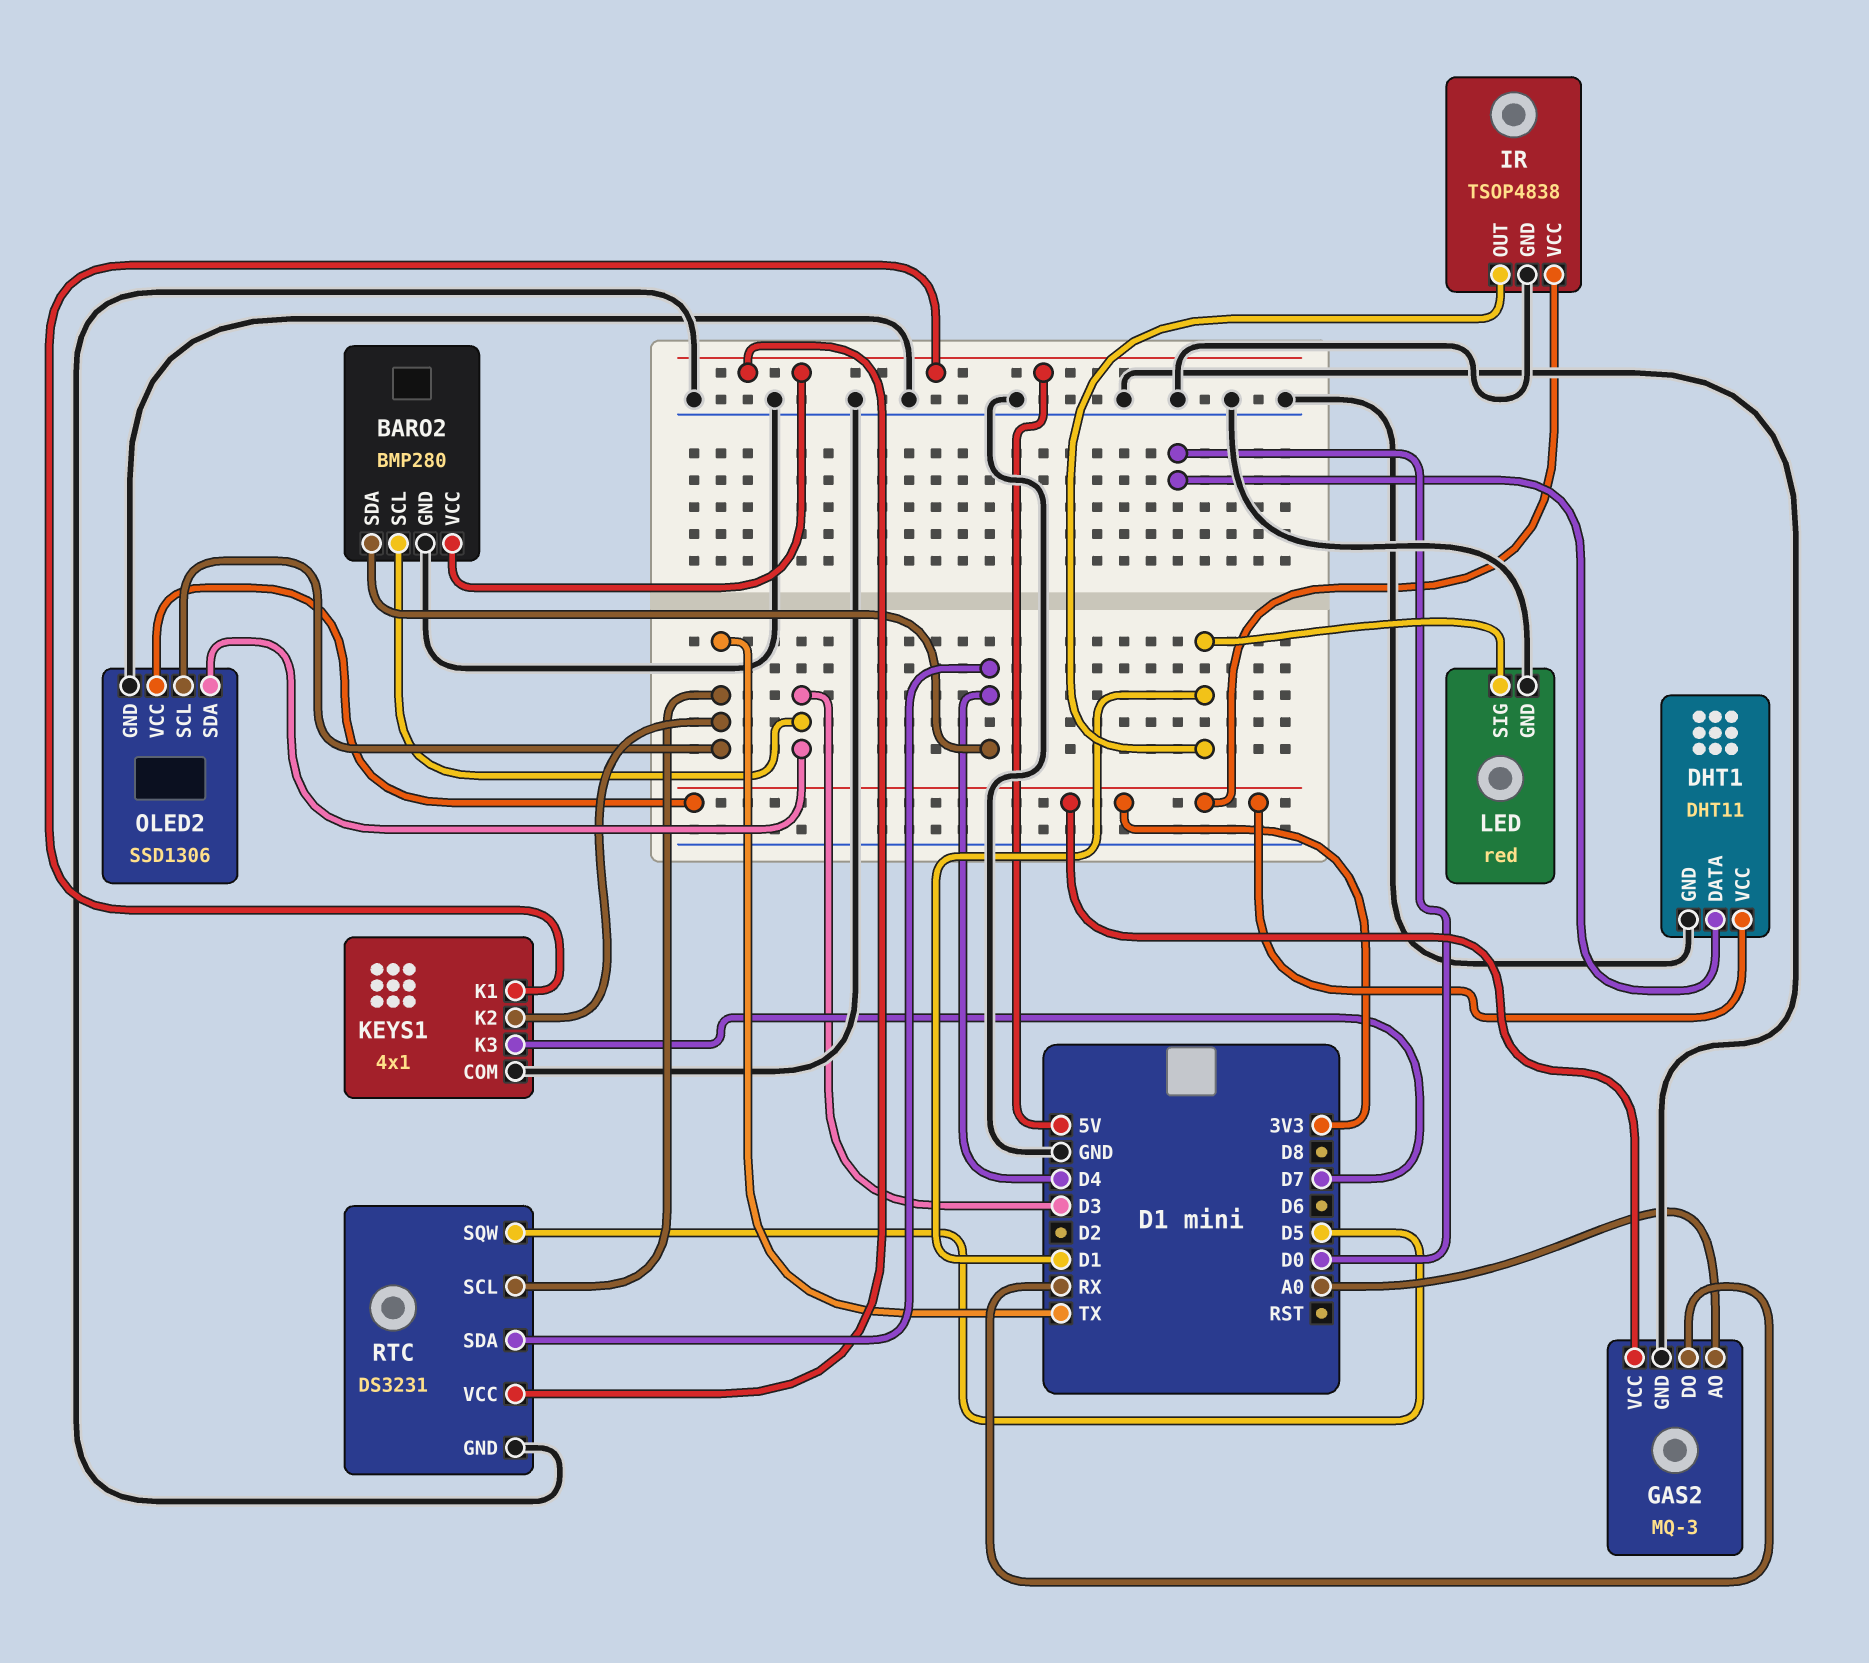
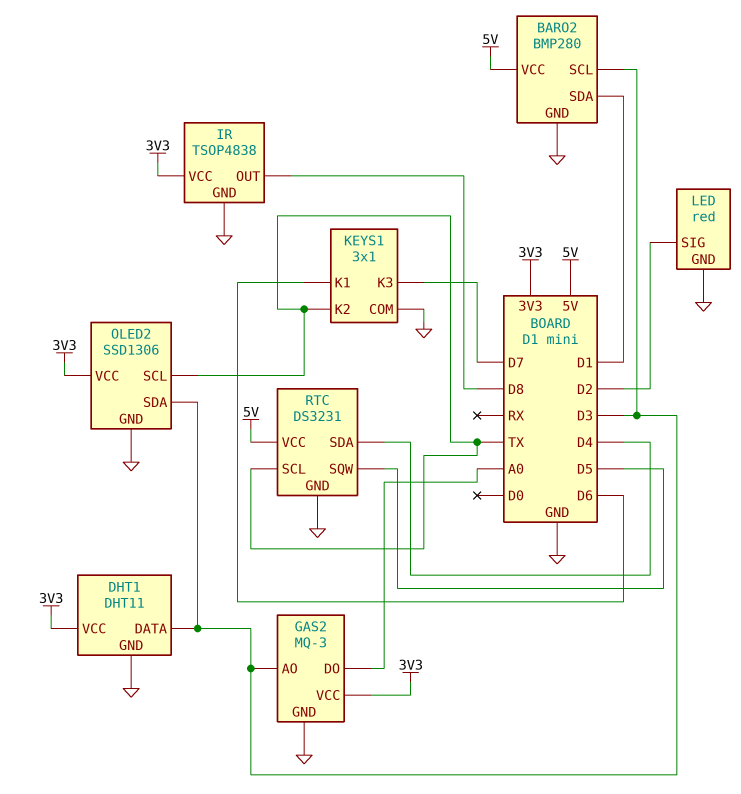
BARO2 pin SDA: D4 -> D1
DHT1 pin DATA: D0 -> D3
GAS2 pin AO: A0 -> D3
GAS2 pin DO: RX -> A0
IR pin OUT: D1 -> D8
KEYS1: 4x1 -> 3x1
KEYS1 pin K1: 5V -> D6
LED pin SIG: D1 -> D2

